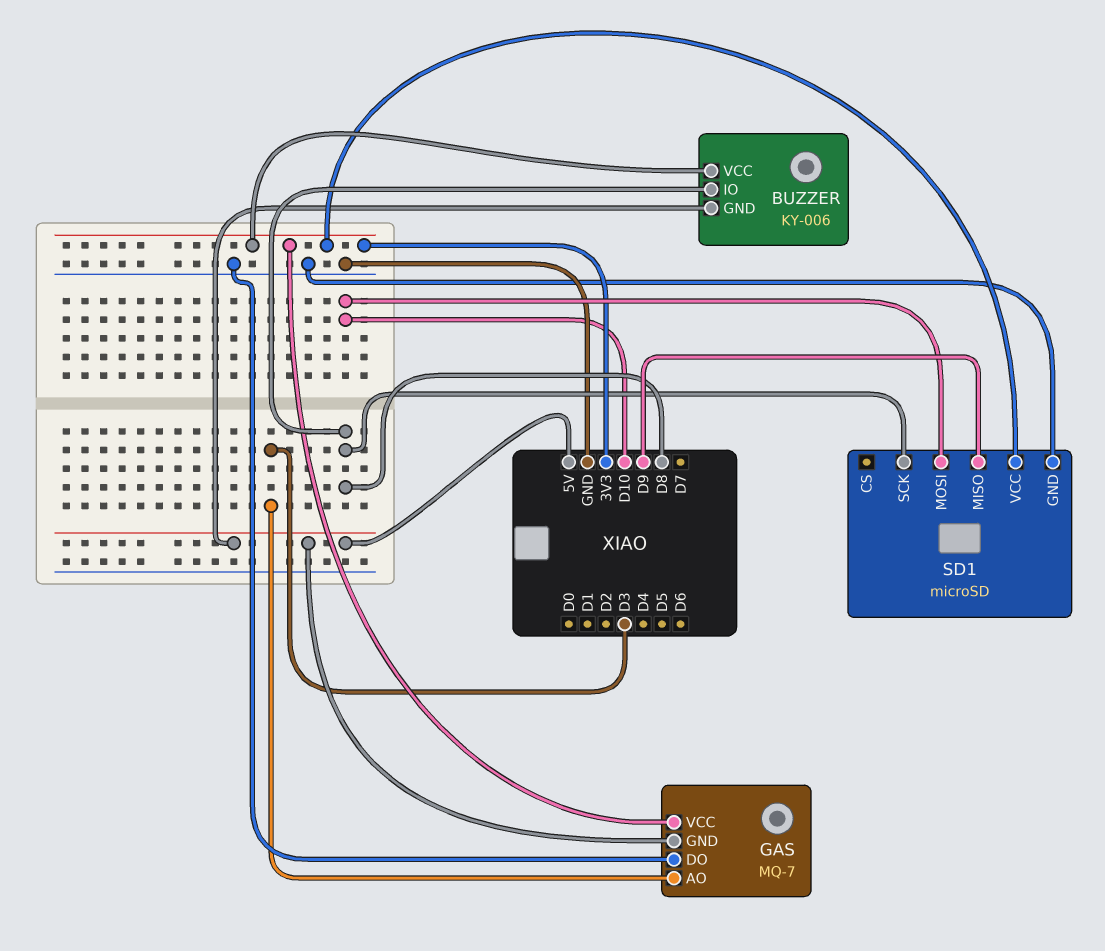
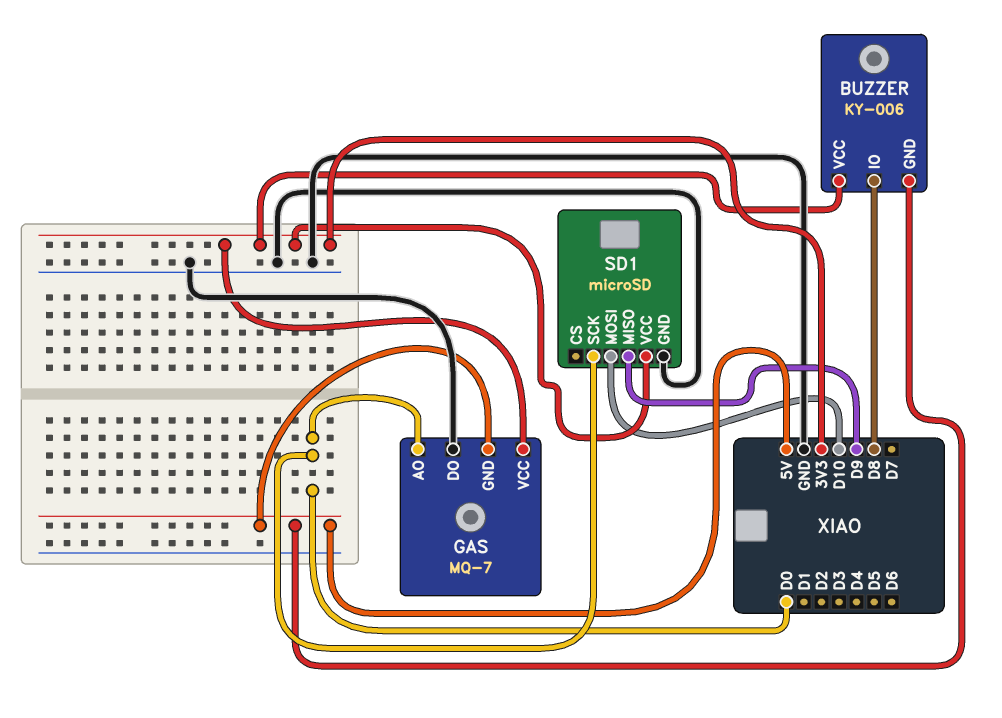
GAS pin AO: D3 -> D0
SD1 pin SCK: D8 -> D0

